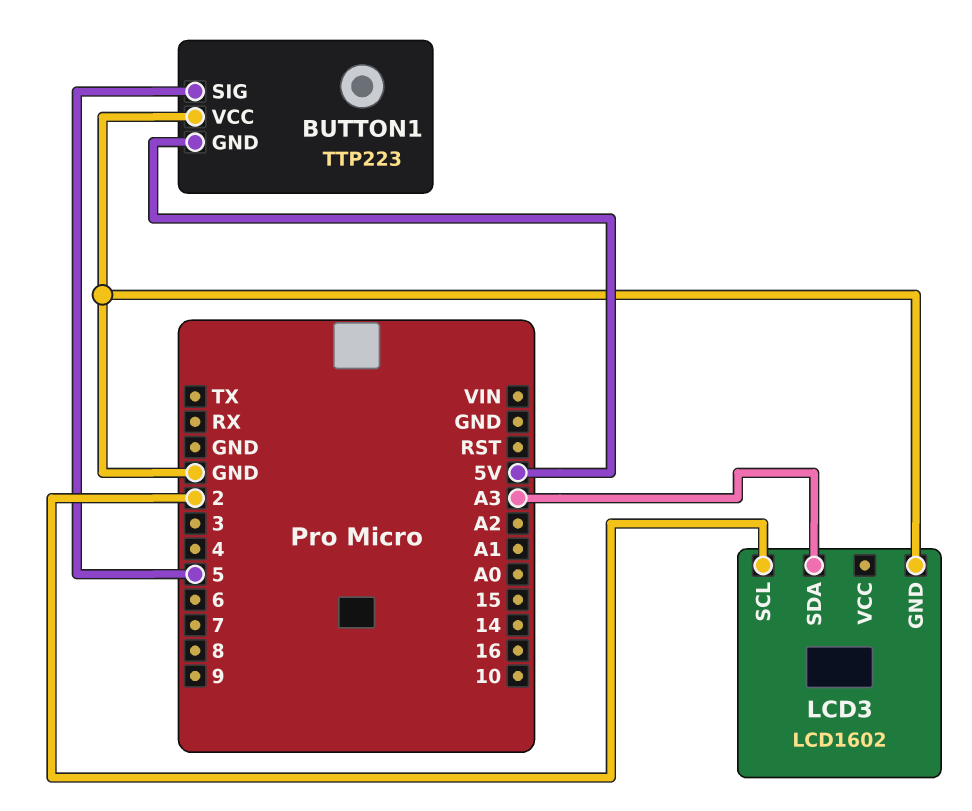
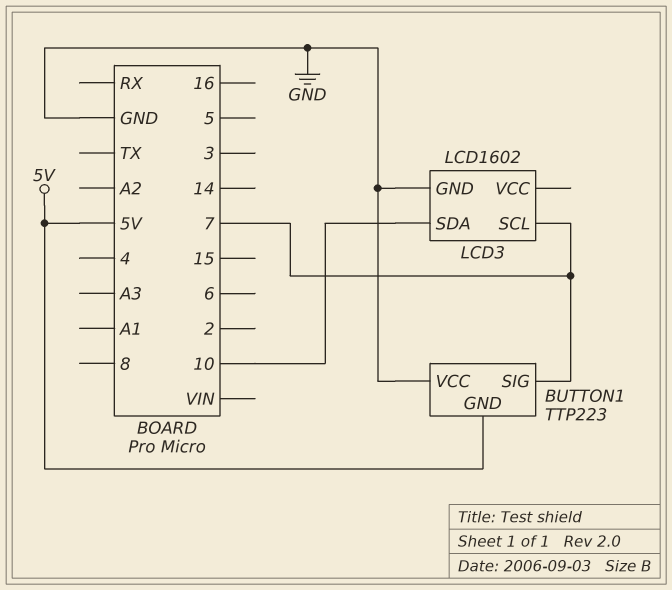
BUTTON1 pin SIG: 5 -> 7
LCD3 pin SCL: 2 -> 7
LCD3 pin SDA: A3 -> 10

